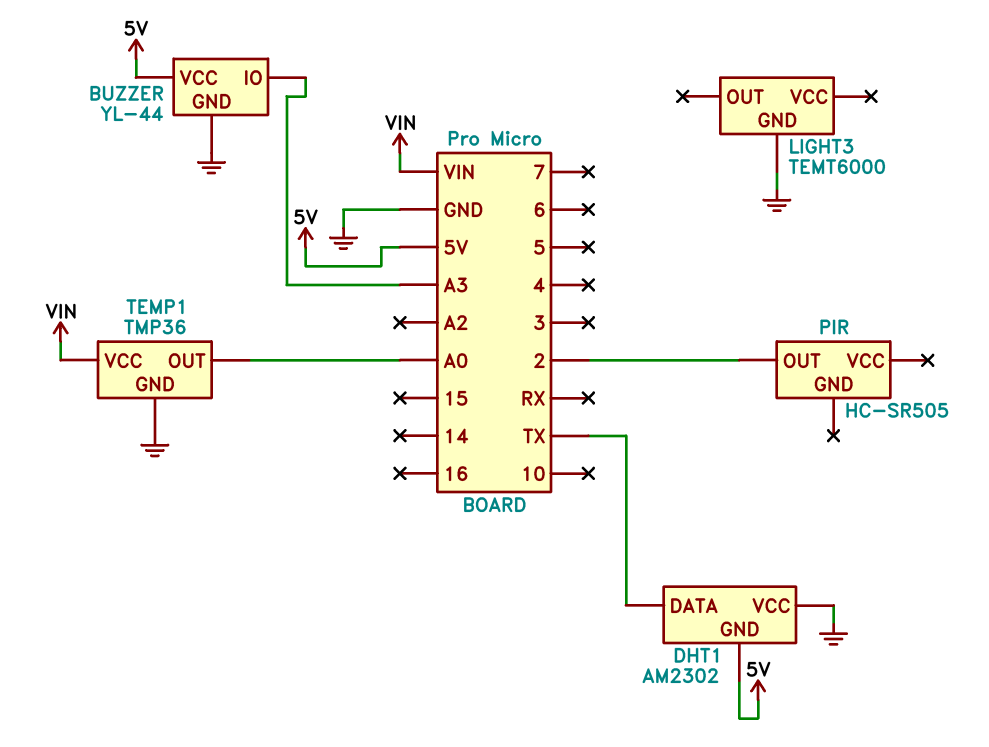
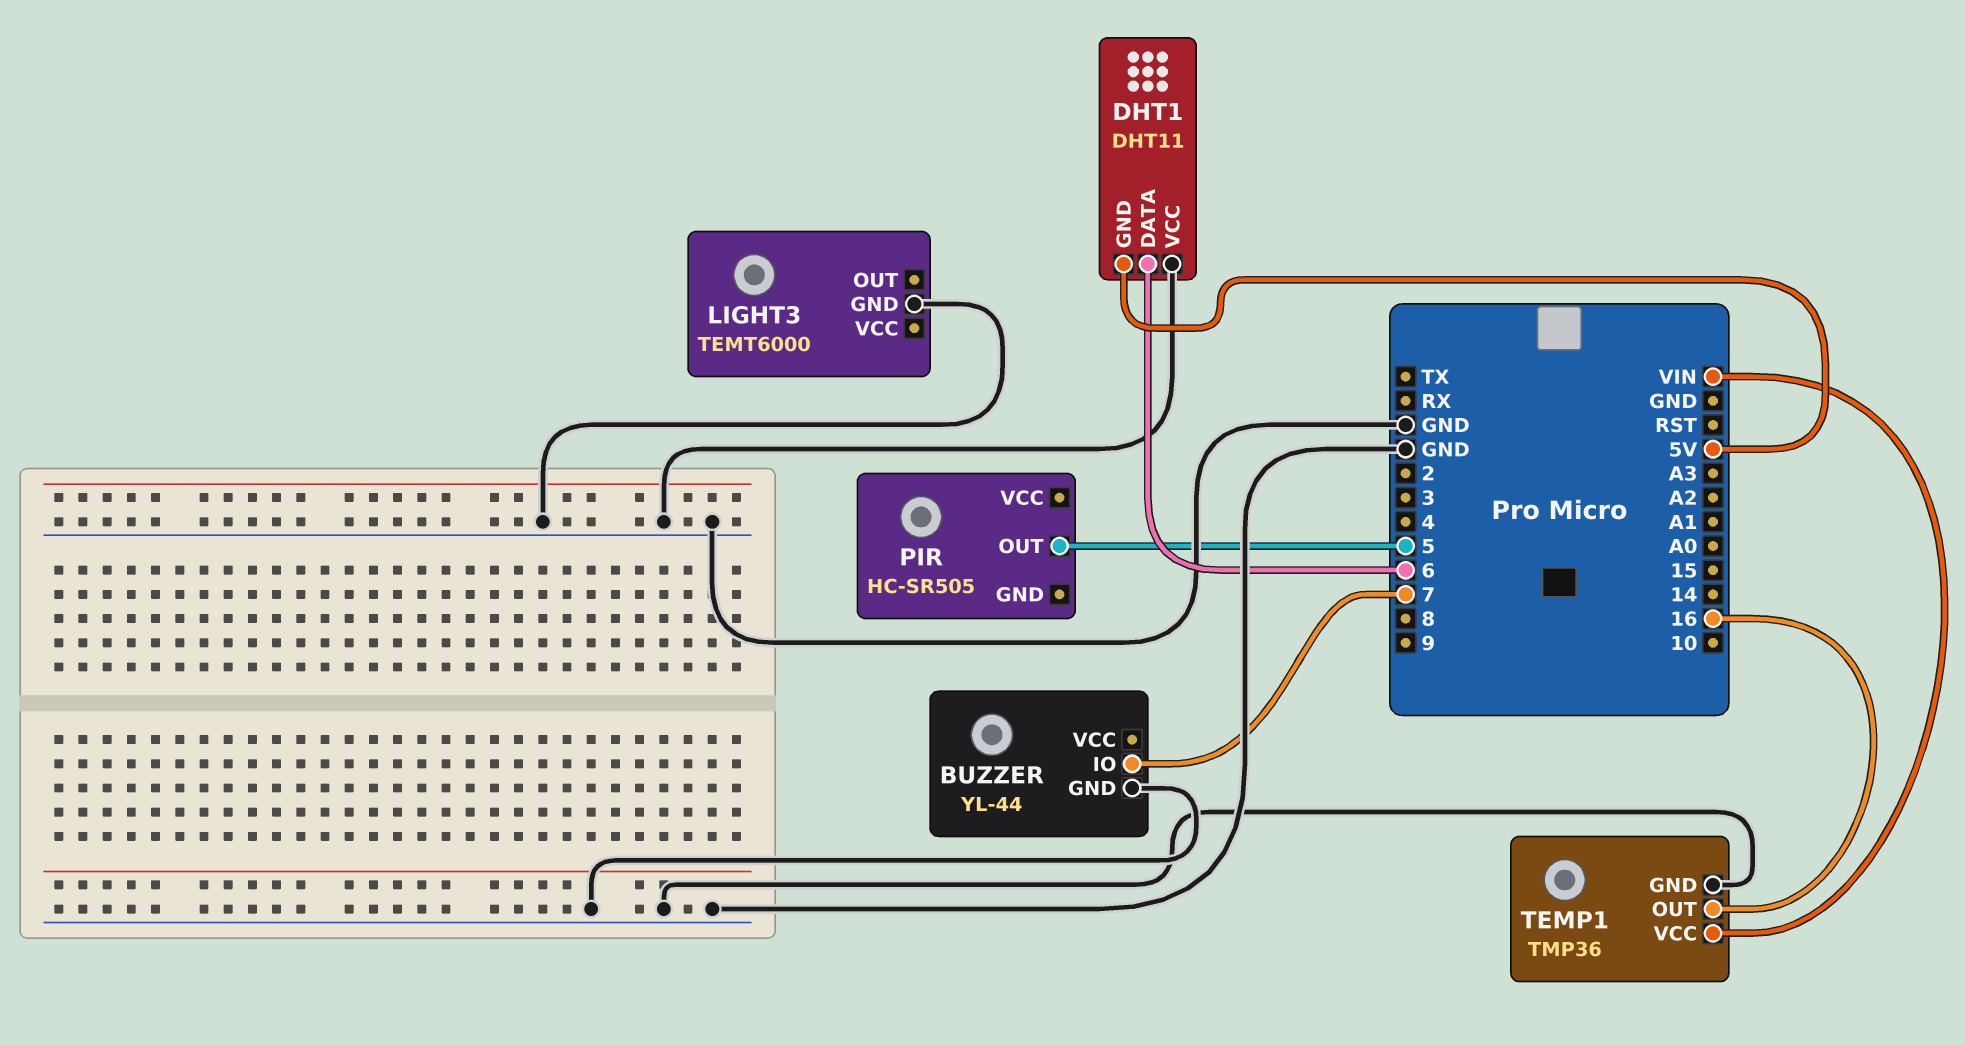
BUZZER pin IO: A3 -> 7
BUZZER pin VCC: 5V -> none
DHT1: AM2302 -> DHT11
DHT1 pin DATA: TX -> 6
PIR pin OUT: 2 -> 5
TEMP1 pin OUT: A0 -> 16

